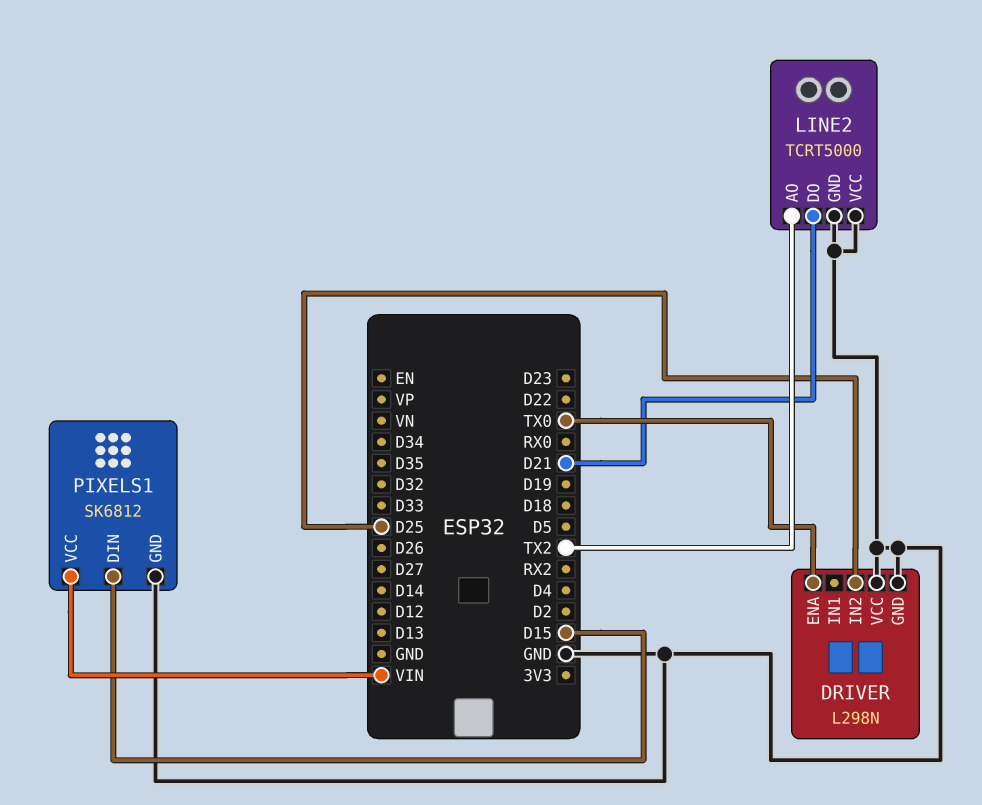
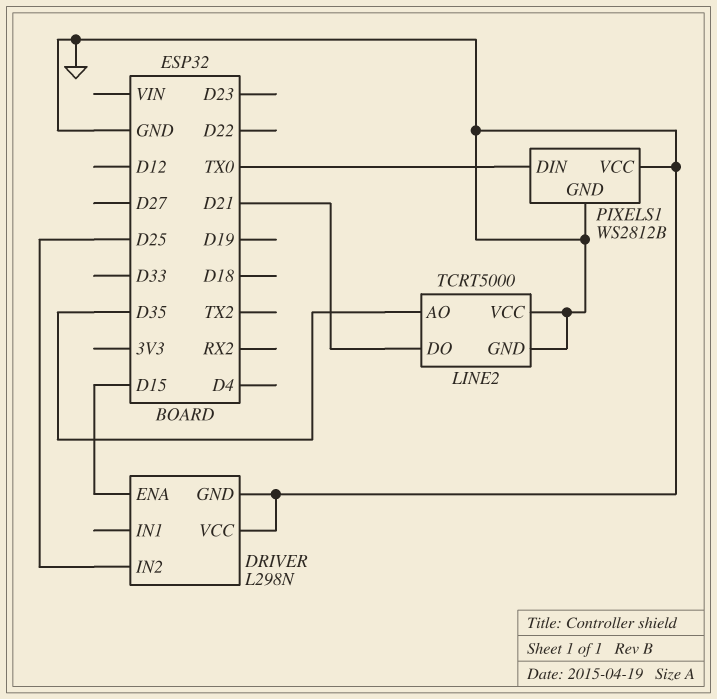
DRIVER pin ENA: TX0 -> D15
LINE2 pin AO: TX2 -> D35
PIXELS1: SK6812 -> WS2812B
PIXELS1 pin DIN: D15 -> TX0
PIXELS1 pin VCC: VIN -> GND

